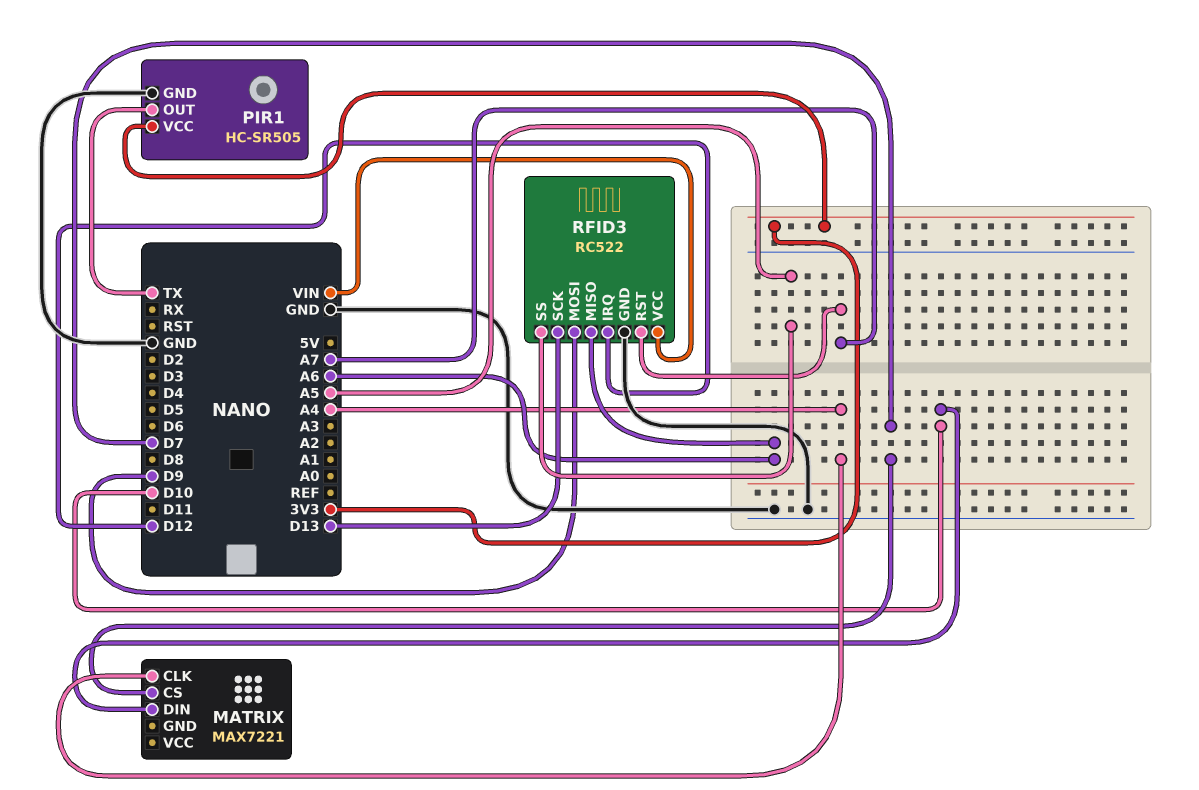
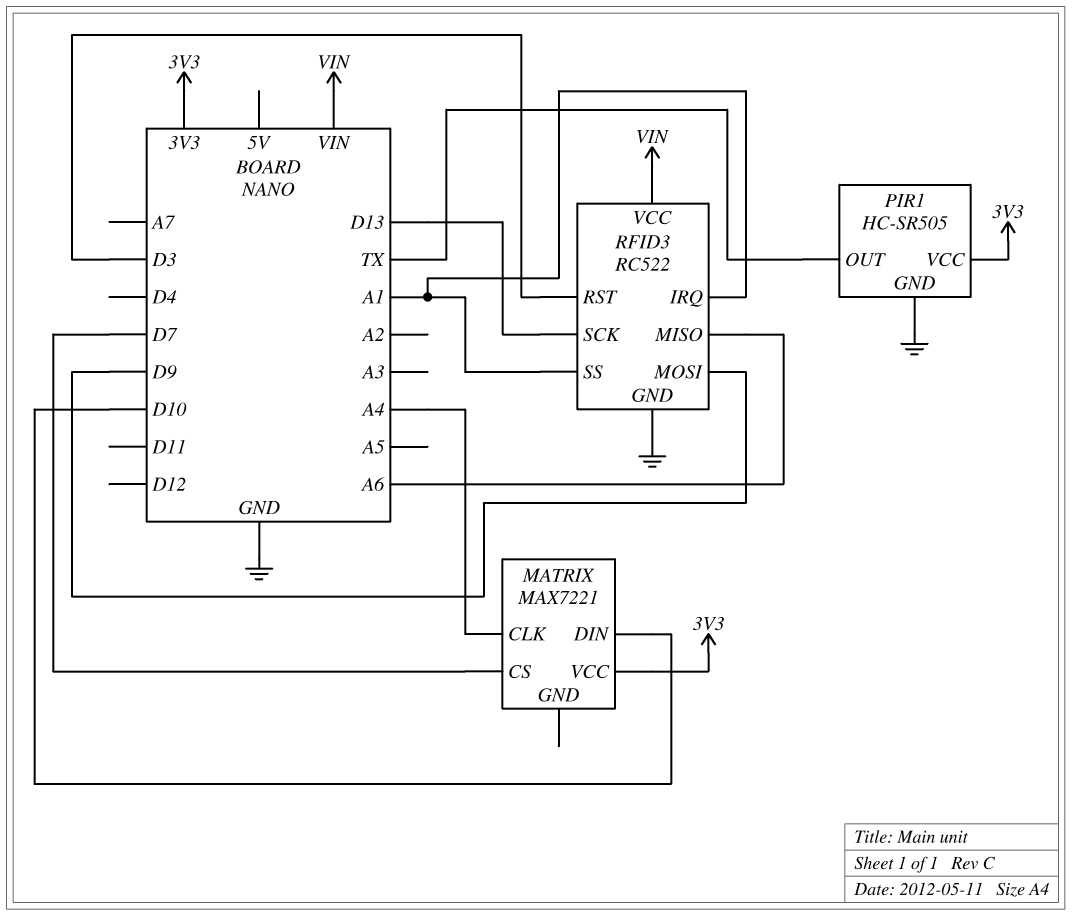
MATRIX pin VCC: none -> 3V3
RFID3 pin IRQ: D12 -> A1
RFID3 pin RST: A7 -> D3
RFID3 pin SS: A5 -> A1

